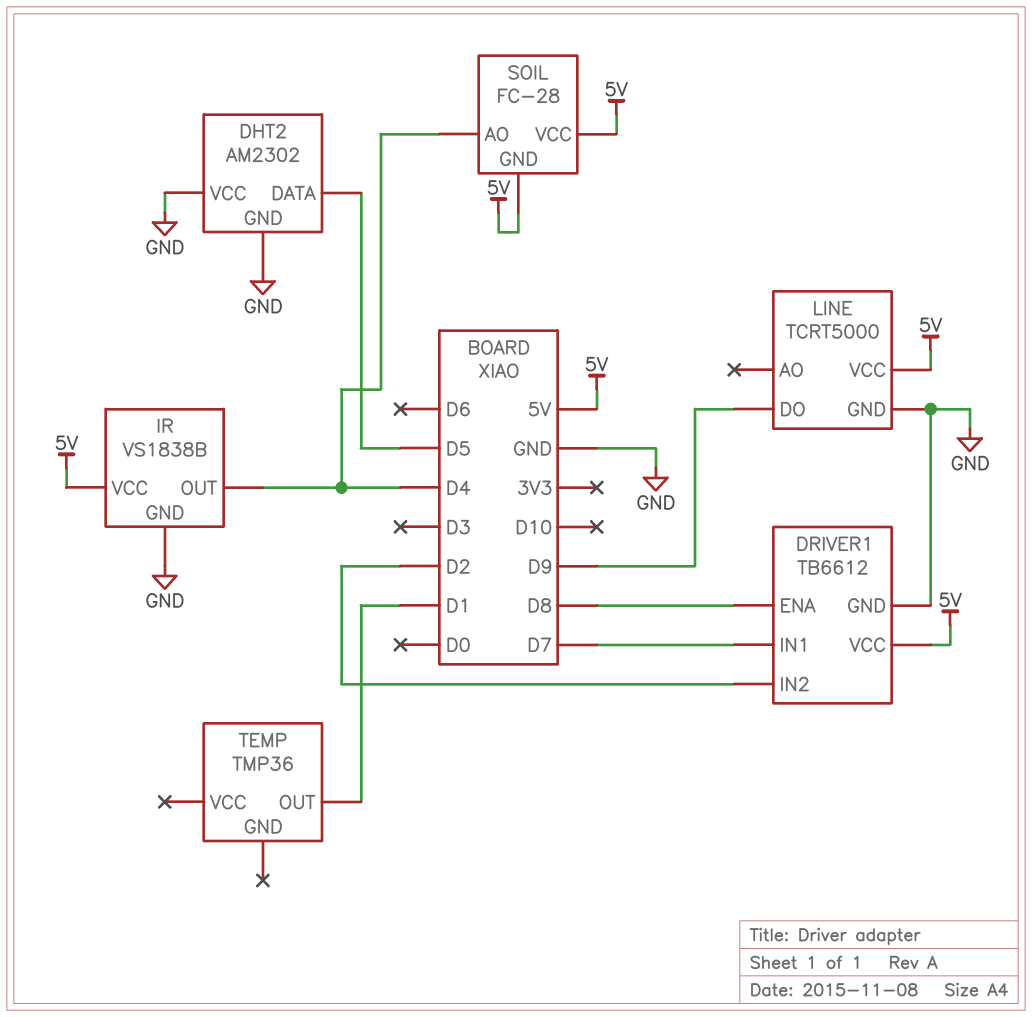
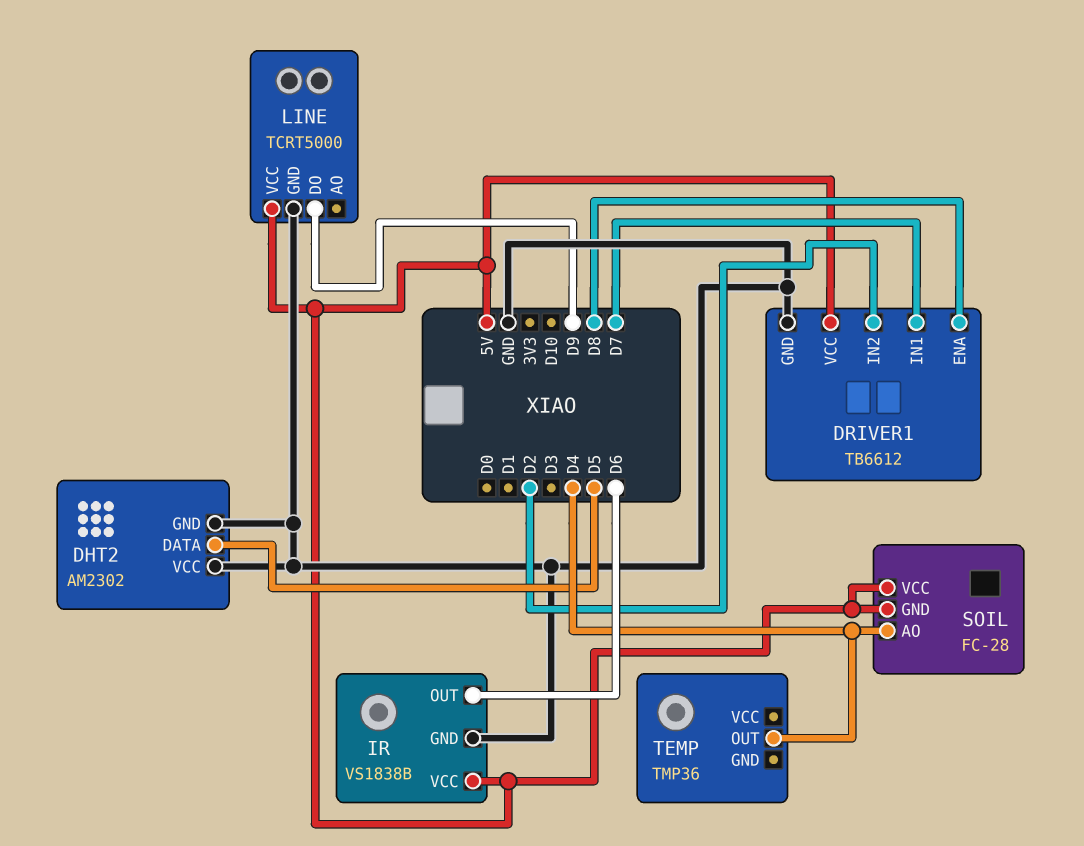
IR pin OUT: D4 -> D6
TEMP pin OUT: D1 -> D4

